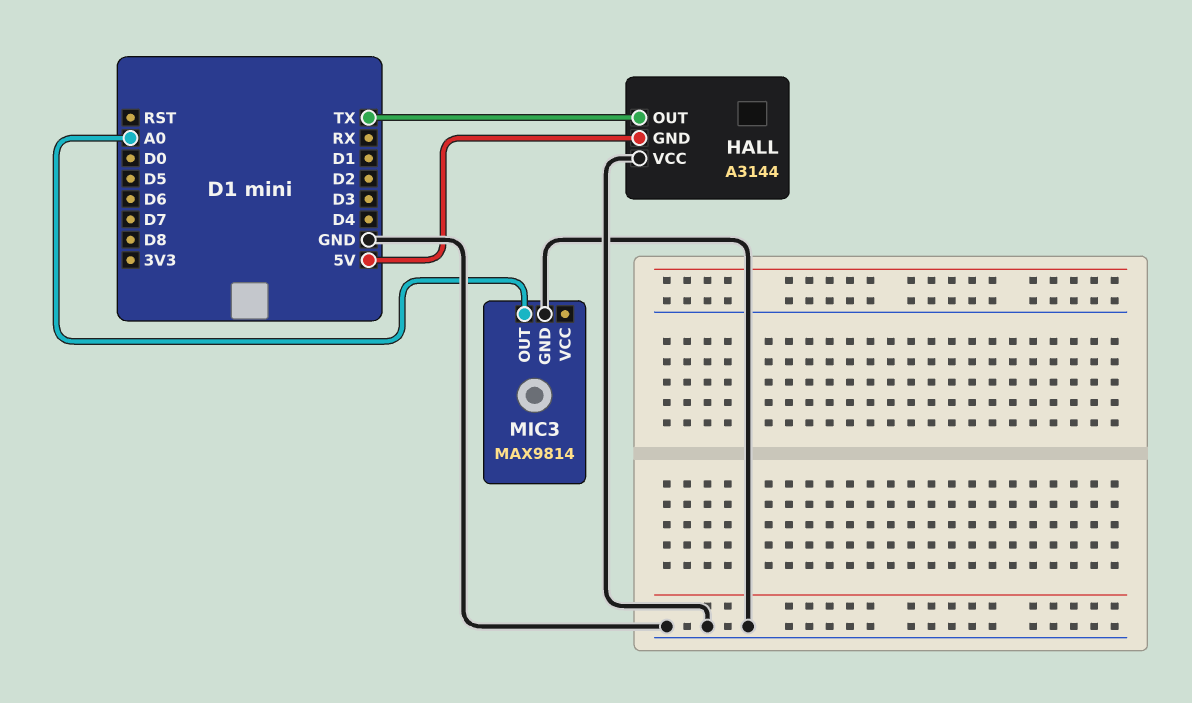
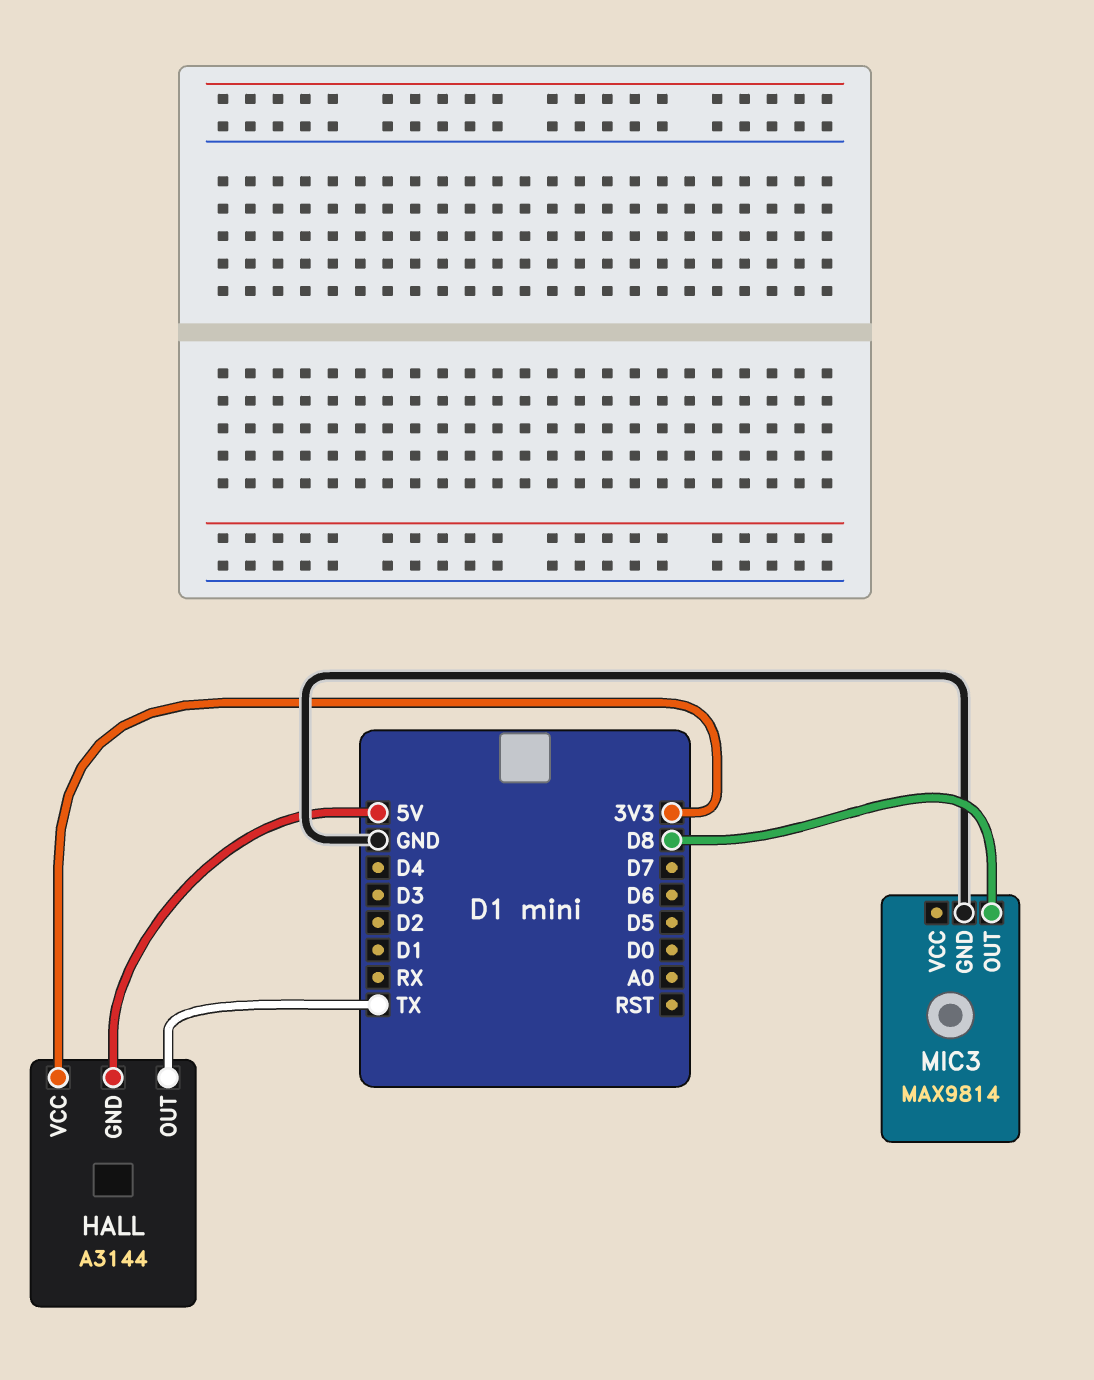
HALL pin VCC: GND -> 3V3
MIC3 pin OUT: A0 -> D8

